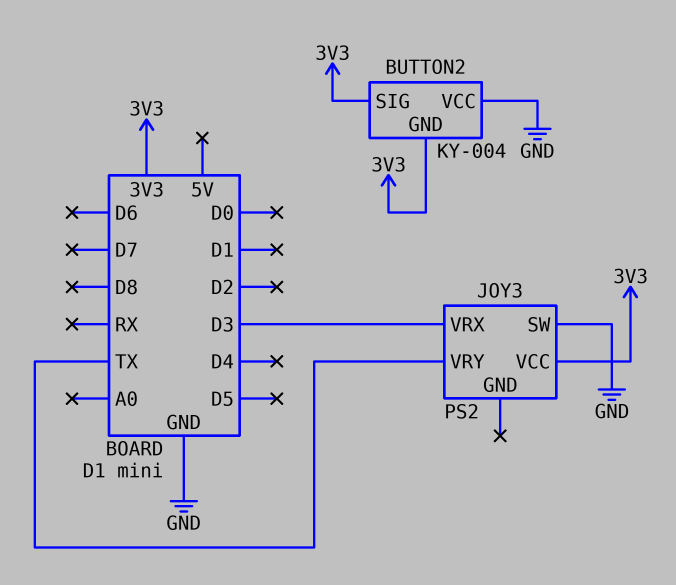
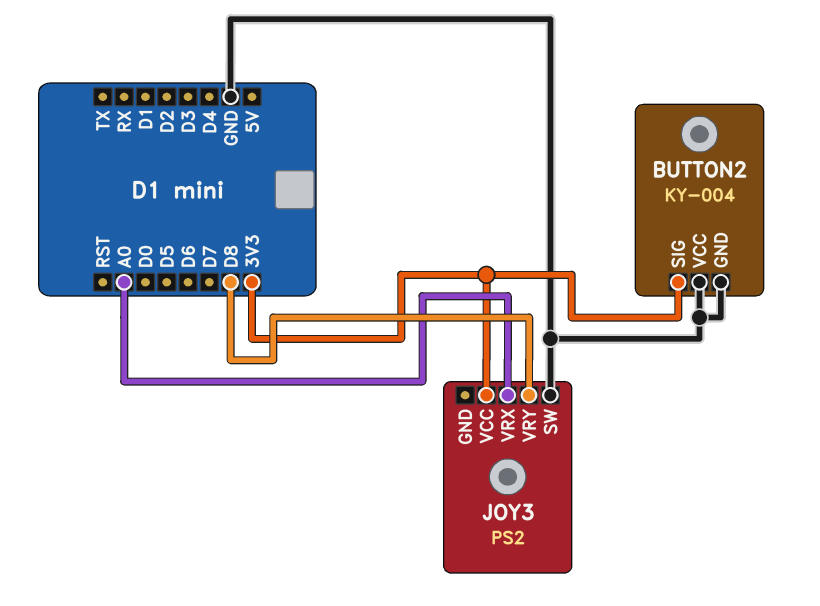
BUTTON2 pin GND: 3V3 -> GND
JOY3 pin VRX: D3 -> A0
JOY3 pin VRY: TX -> D8

